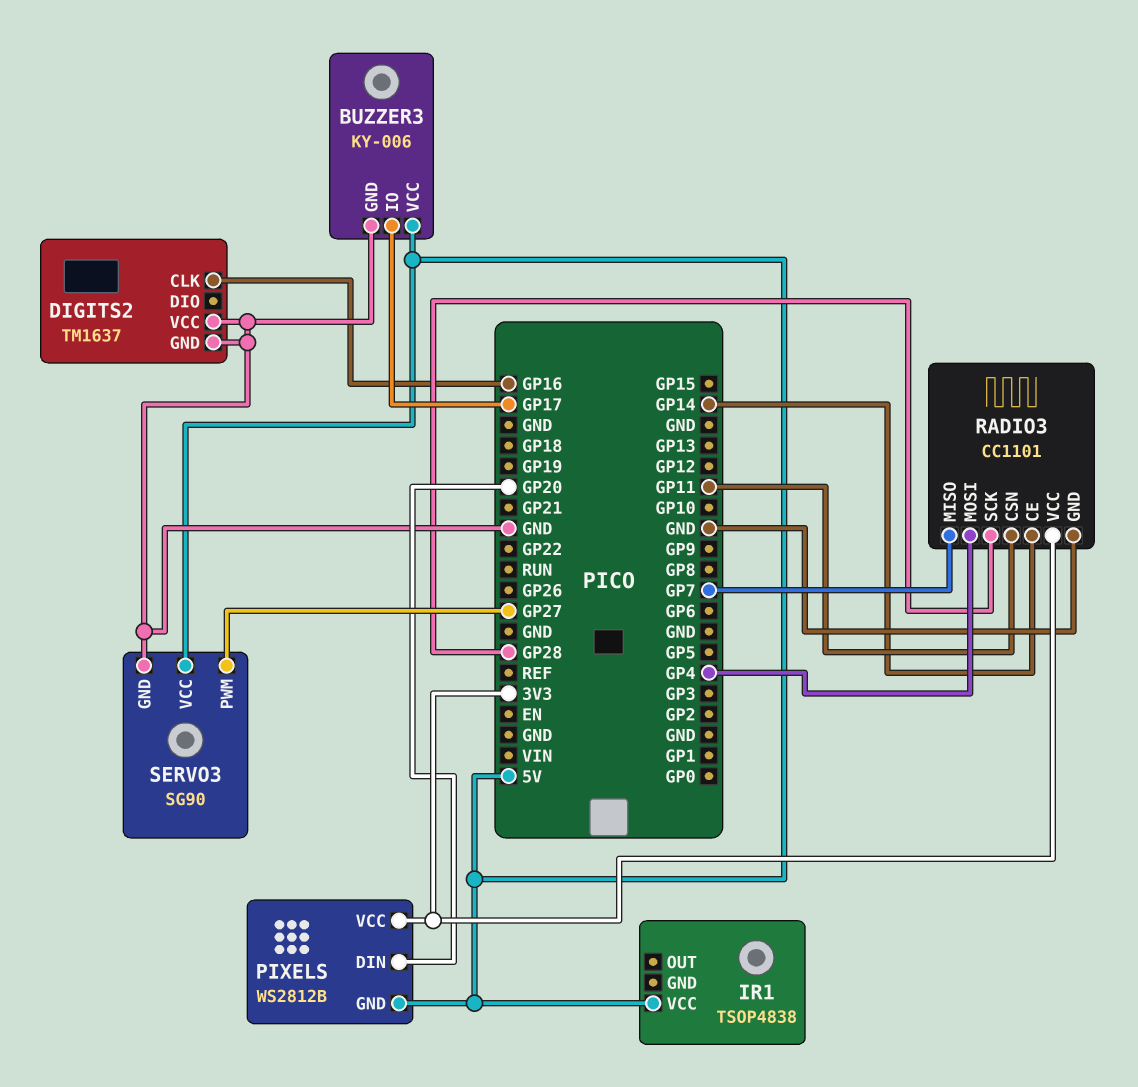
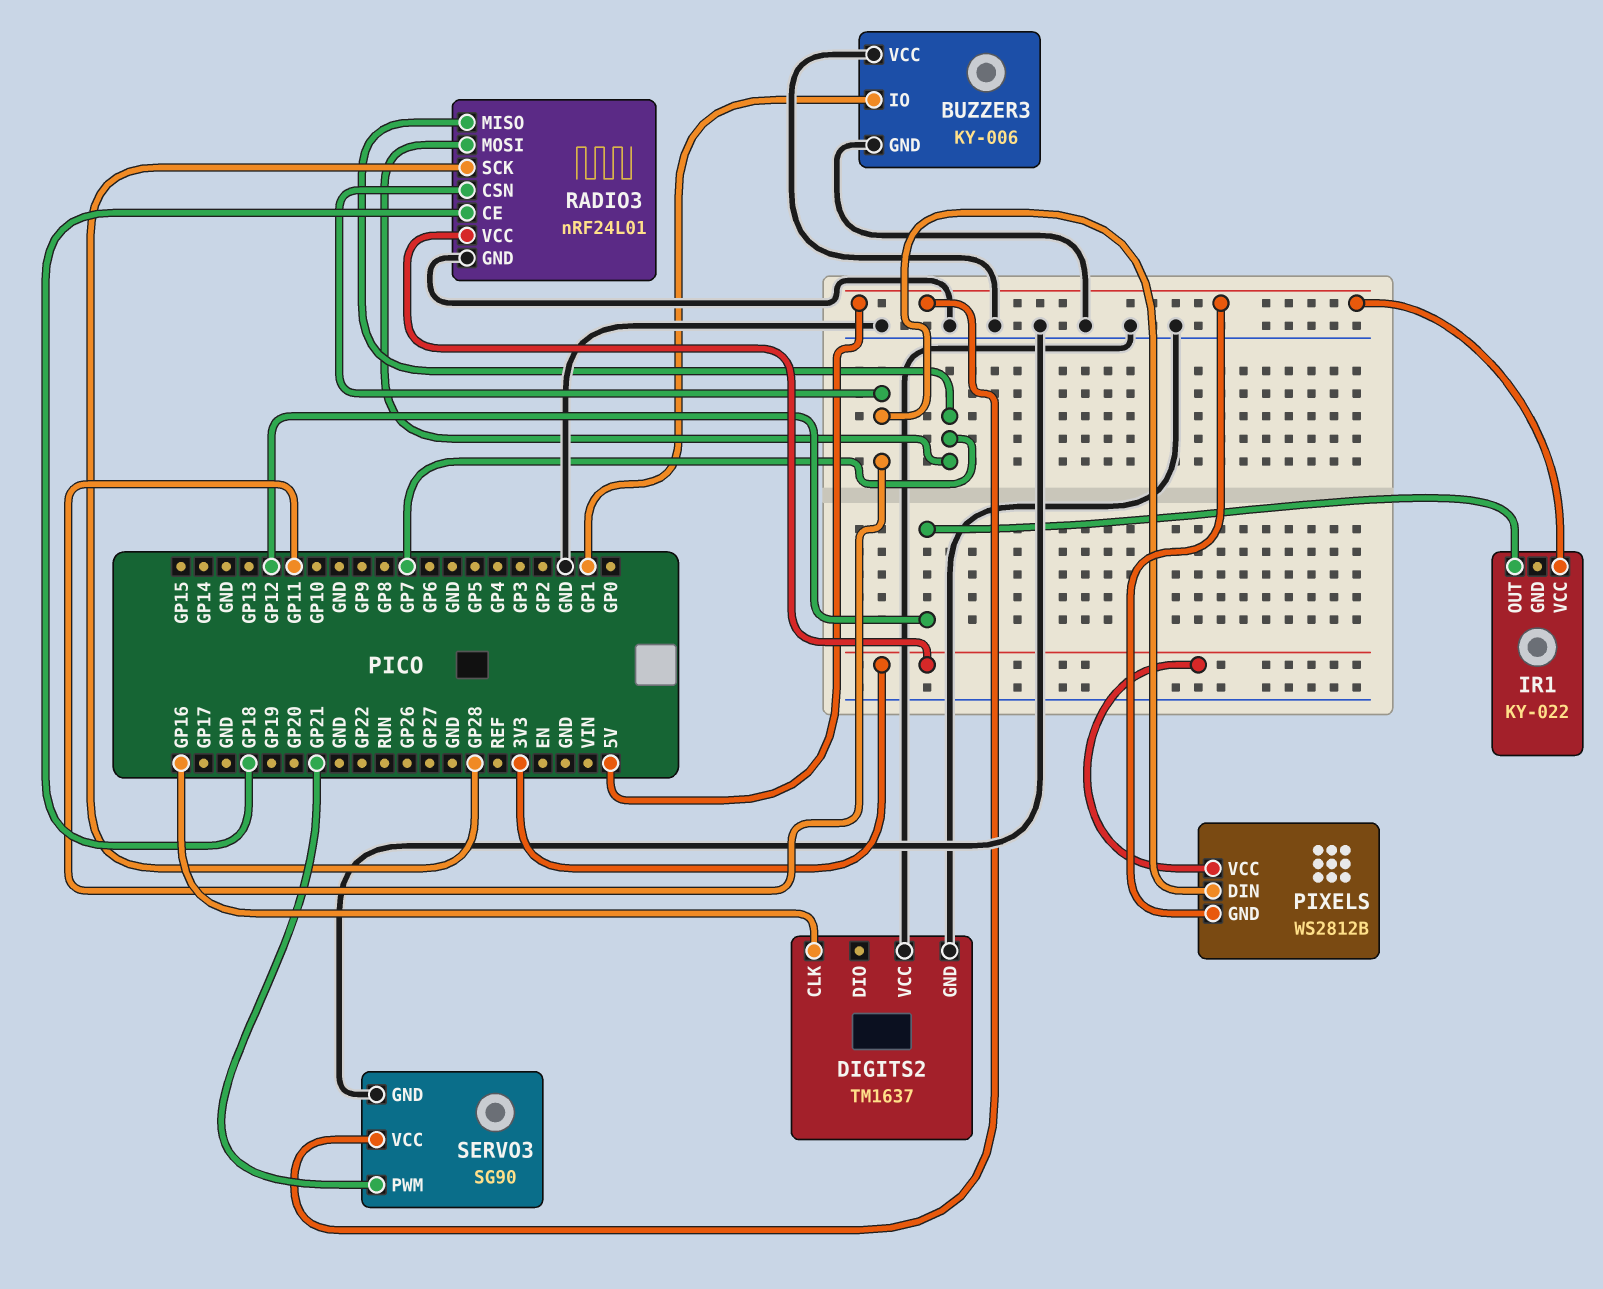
BUZZER3 pin IO: GP17 -> GP1
BUZZER3 pin VCC: 5V -> GND
IR1: TSOP4838 -> KY-022
IR1 pin OUT: none -> GP12
PIXELS pin DIN: GP20 -> GP11
RADIO3: CC1101 -> nRF24L01
RADIO3 pin CE: GP14 -> GP18
RADIO3 pin MOSI: GP4 -> GP7
SERVO3 pin PWM: GP27 -> GP21

